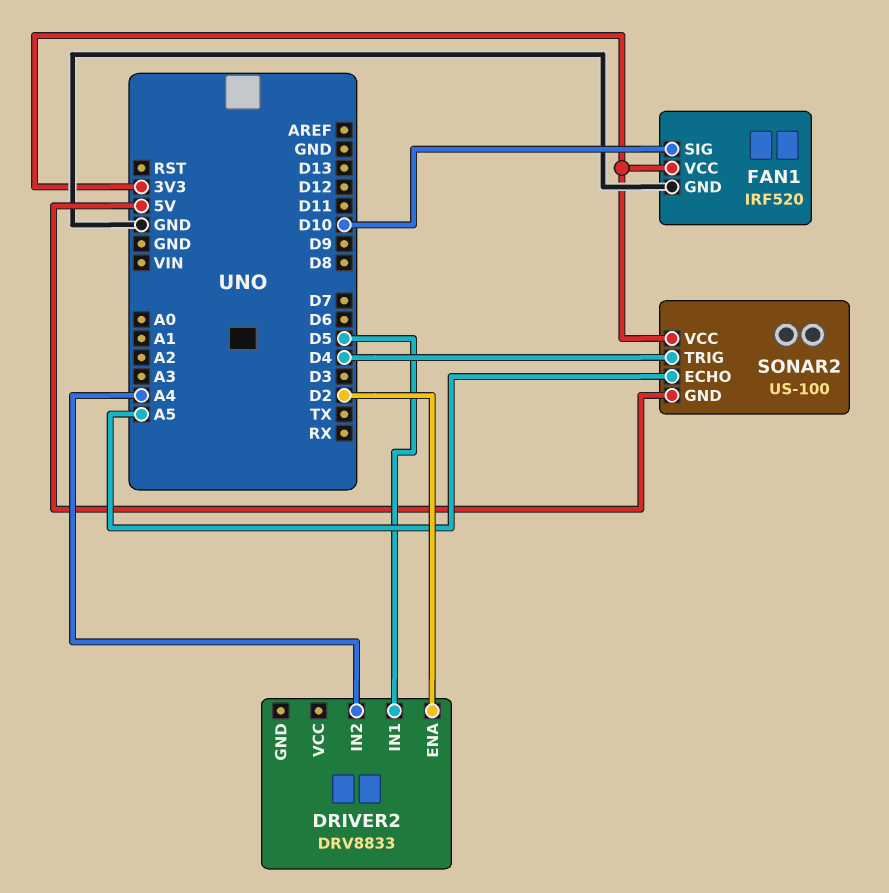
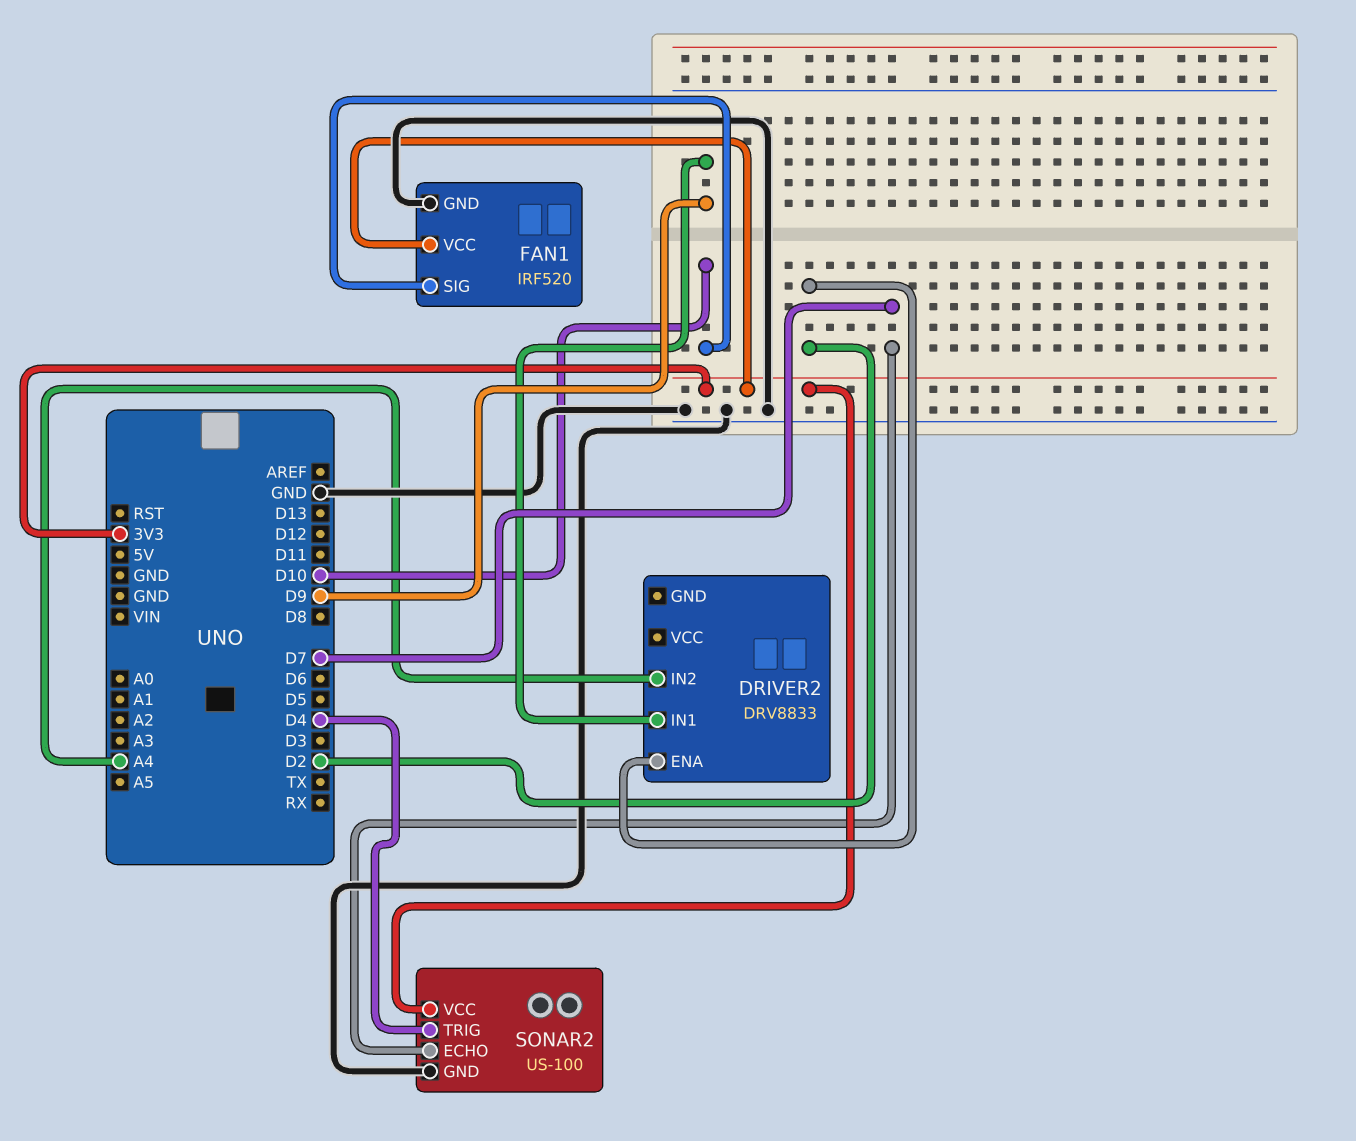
DRIVER2 pin IN1: D5 -> D9
SONAR2 pin ECHO: A5 -> D7
SONAR2 pin GND: 5V -> GND

